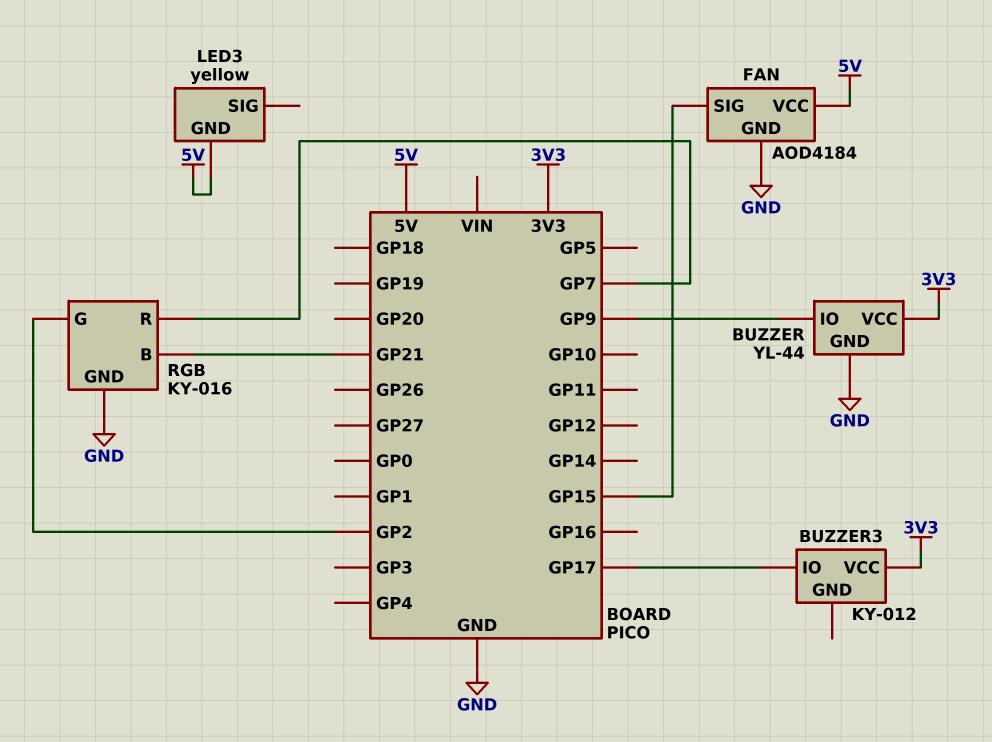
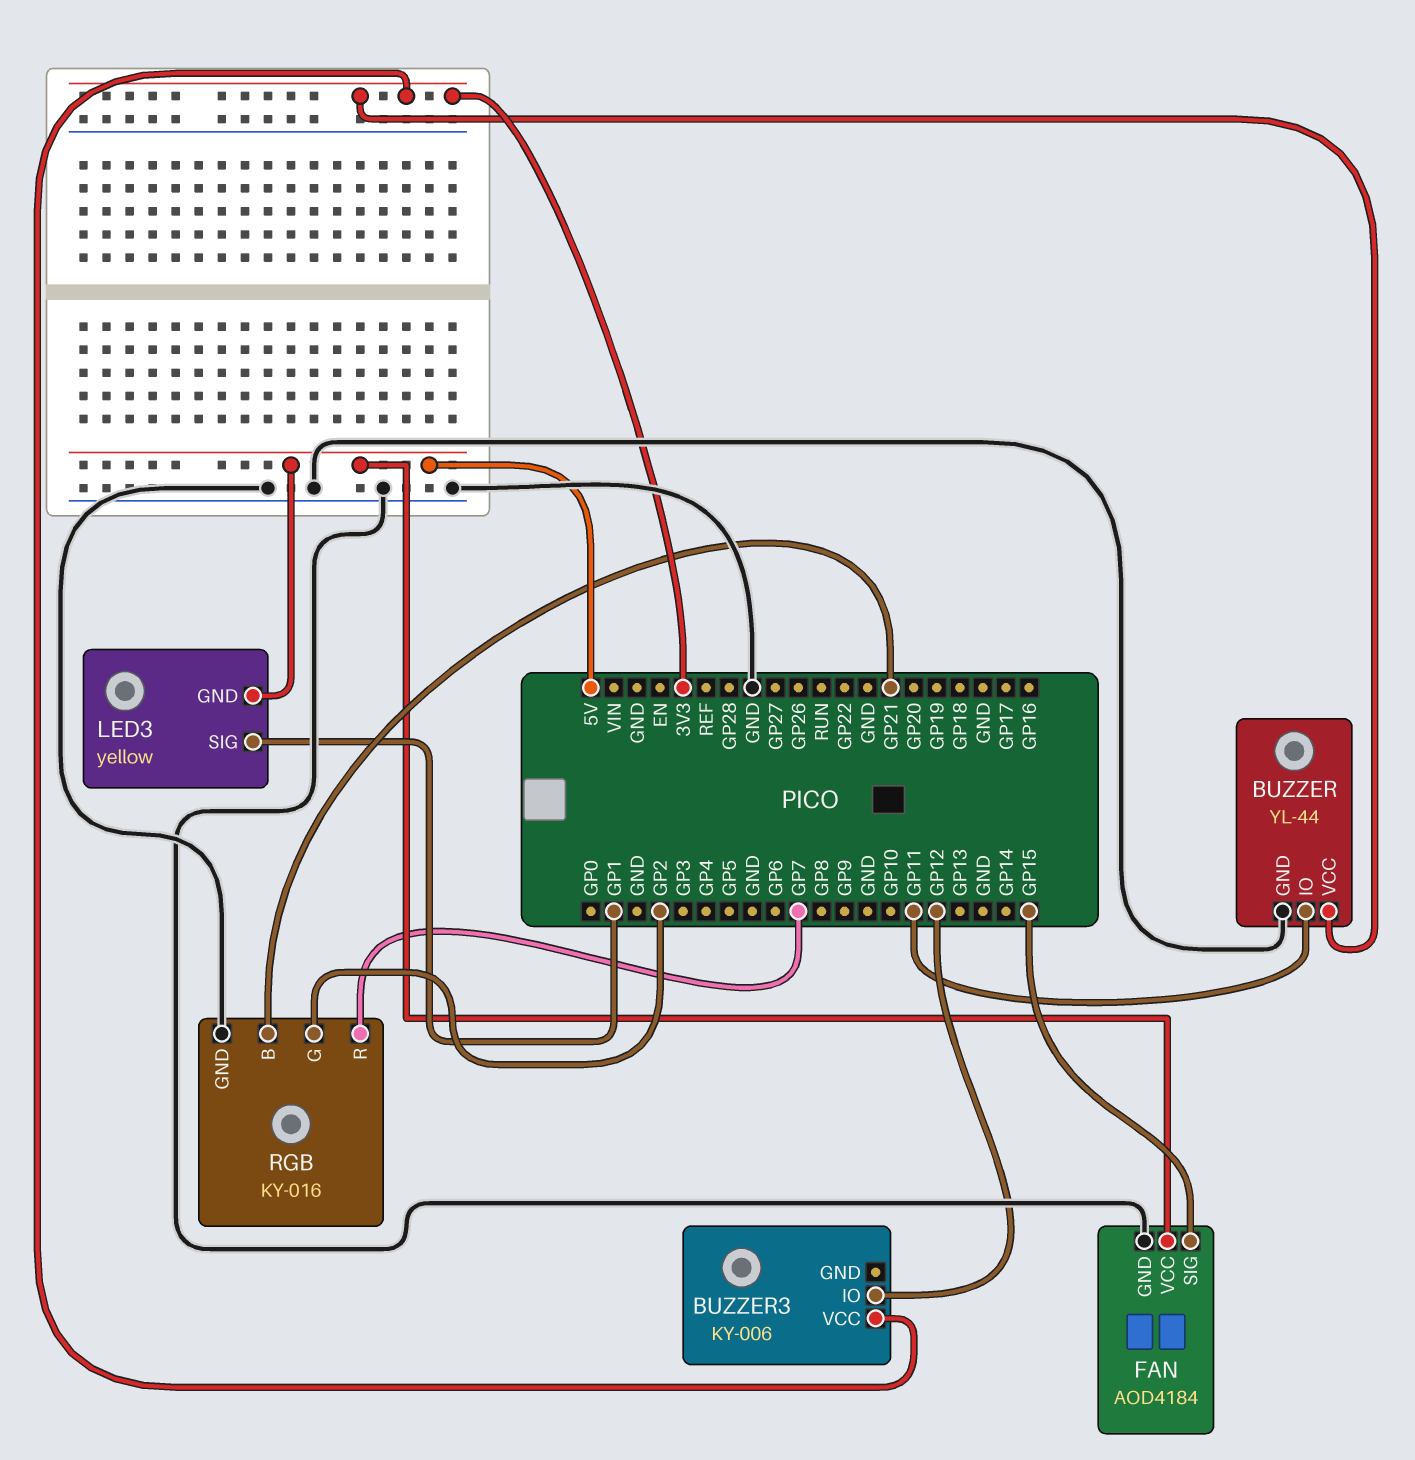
BUZZER pin IO: GP9 -> GP11
BUZZER3: KY-012 -> KY-006
BUZZER3 pin IO: GP17 -> GP12
LED3 pin SIG: none -> GP1

